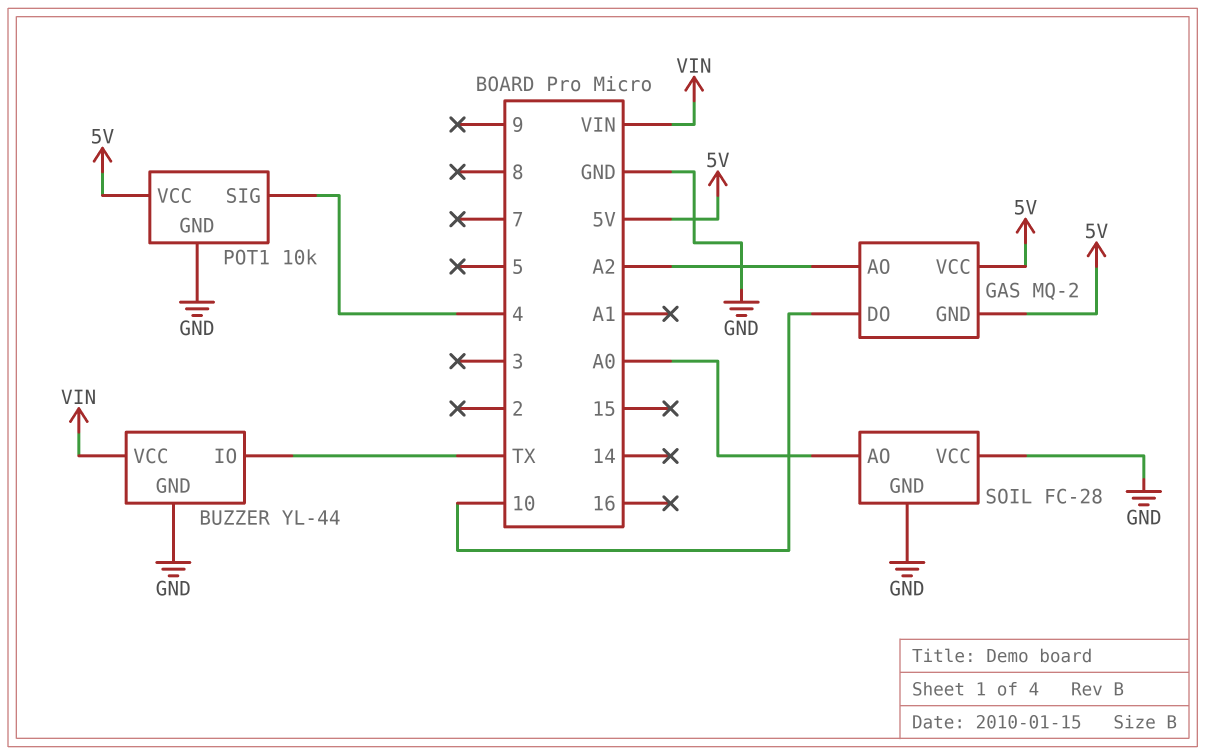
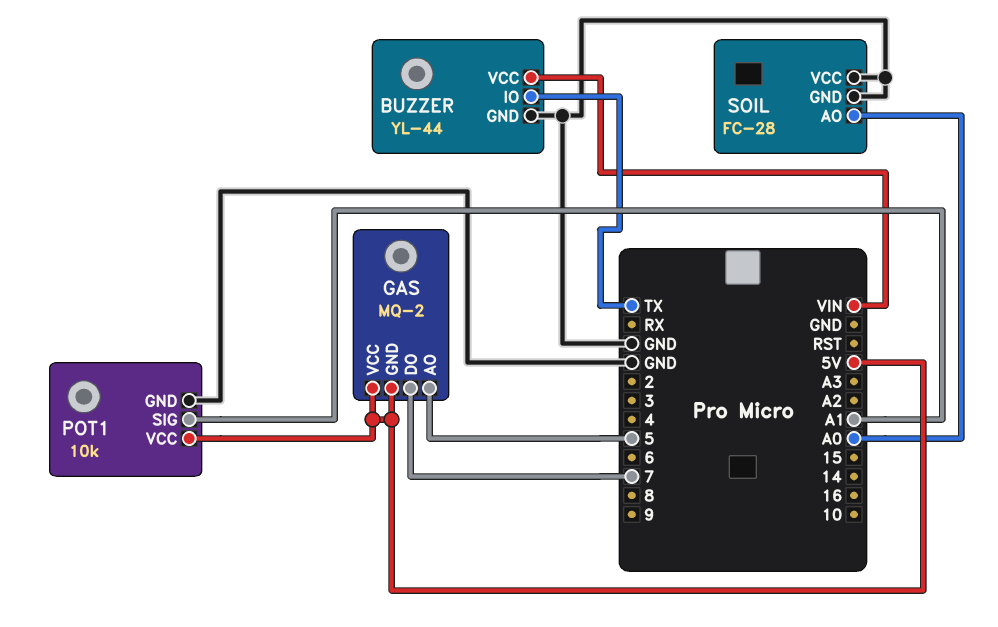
GAS pin AO: A2 -> 5
GAS pin DO: 10 -> 7
POT1 pin SIG: 4 -> A1

